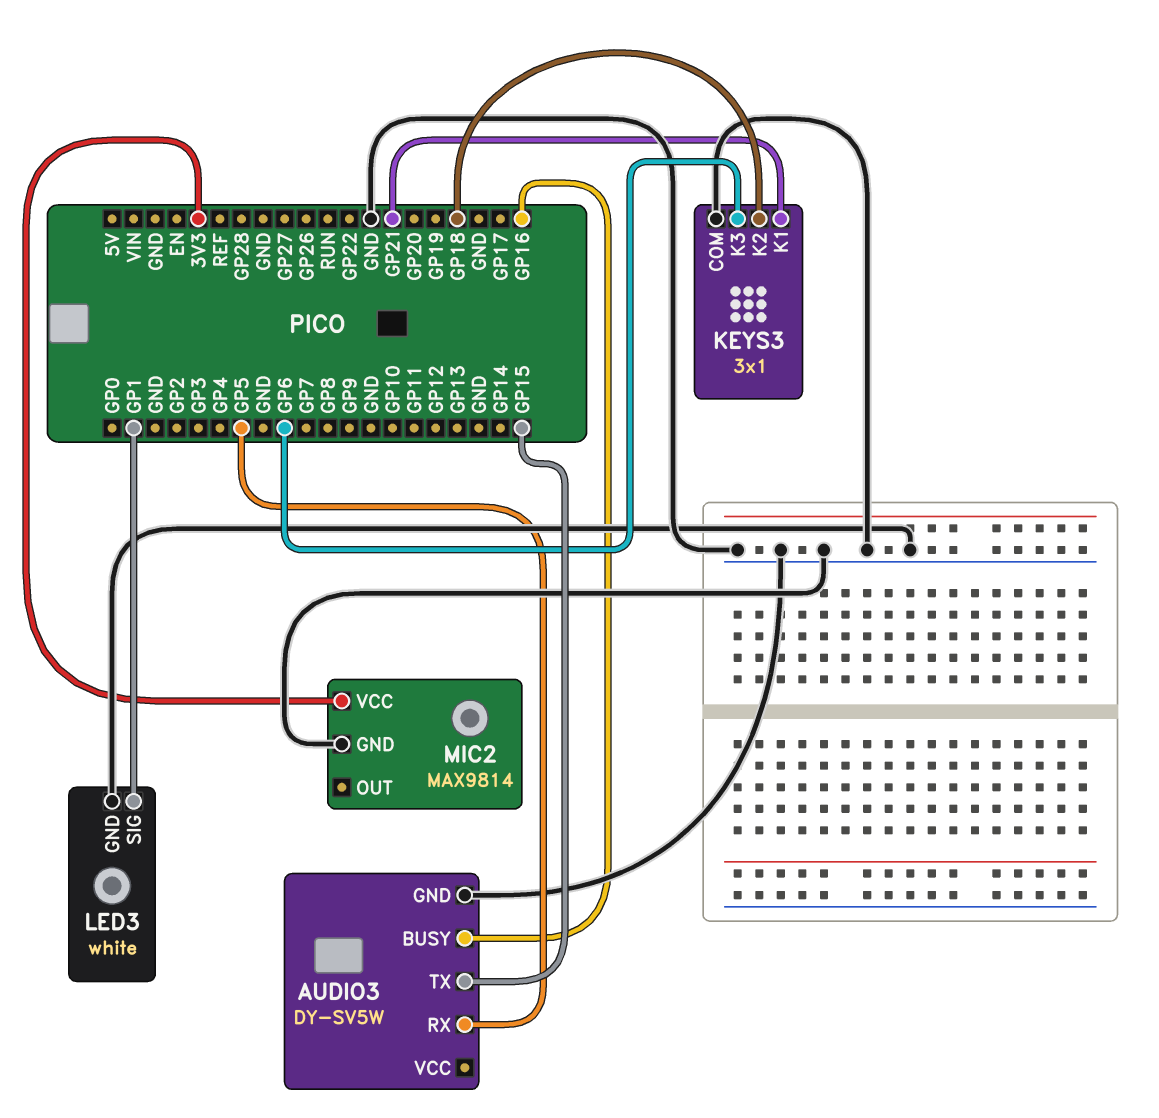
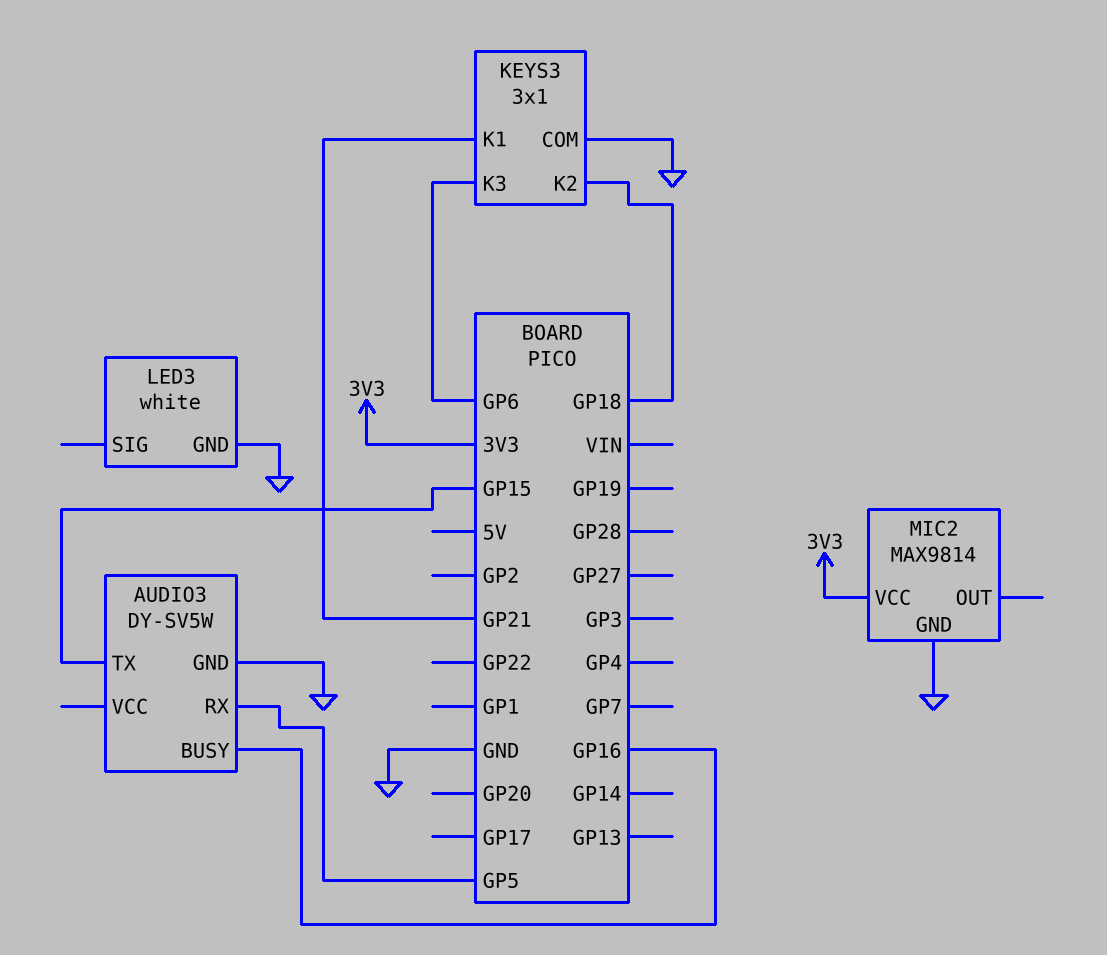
LED3 pin SIG: GP1 -> none

